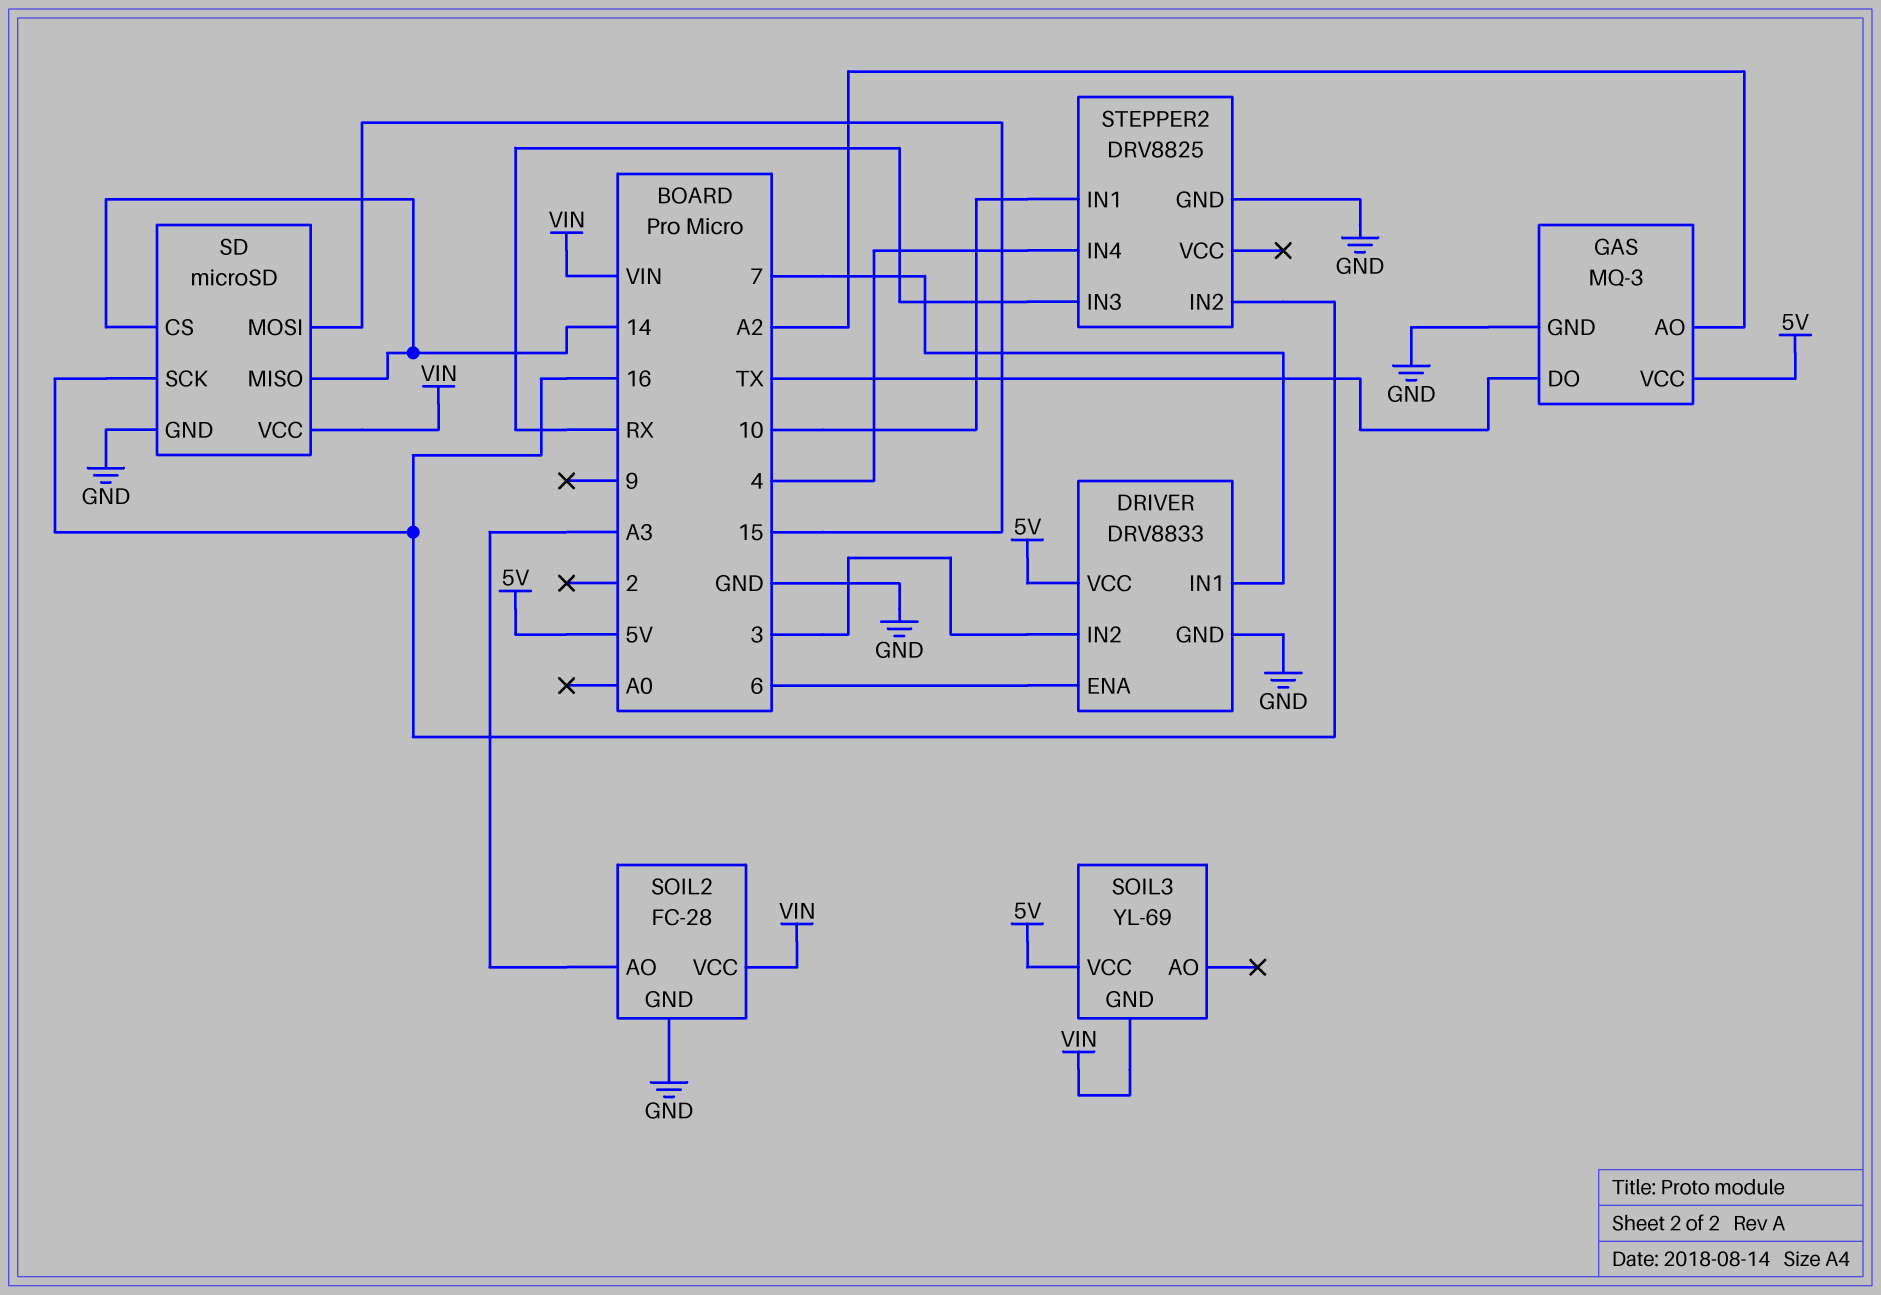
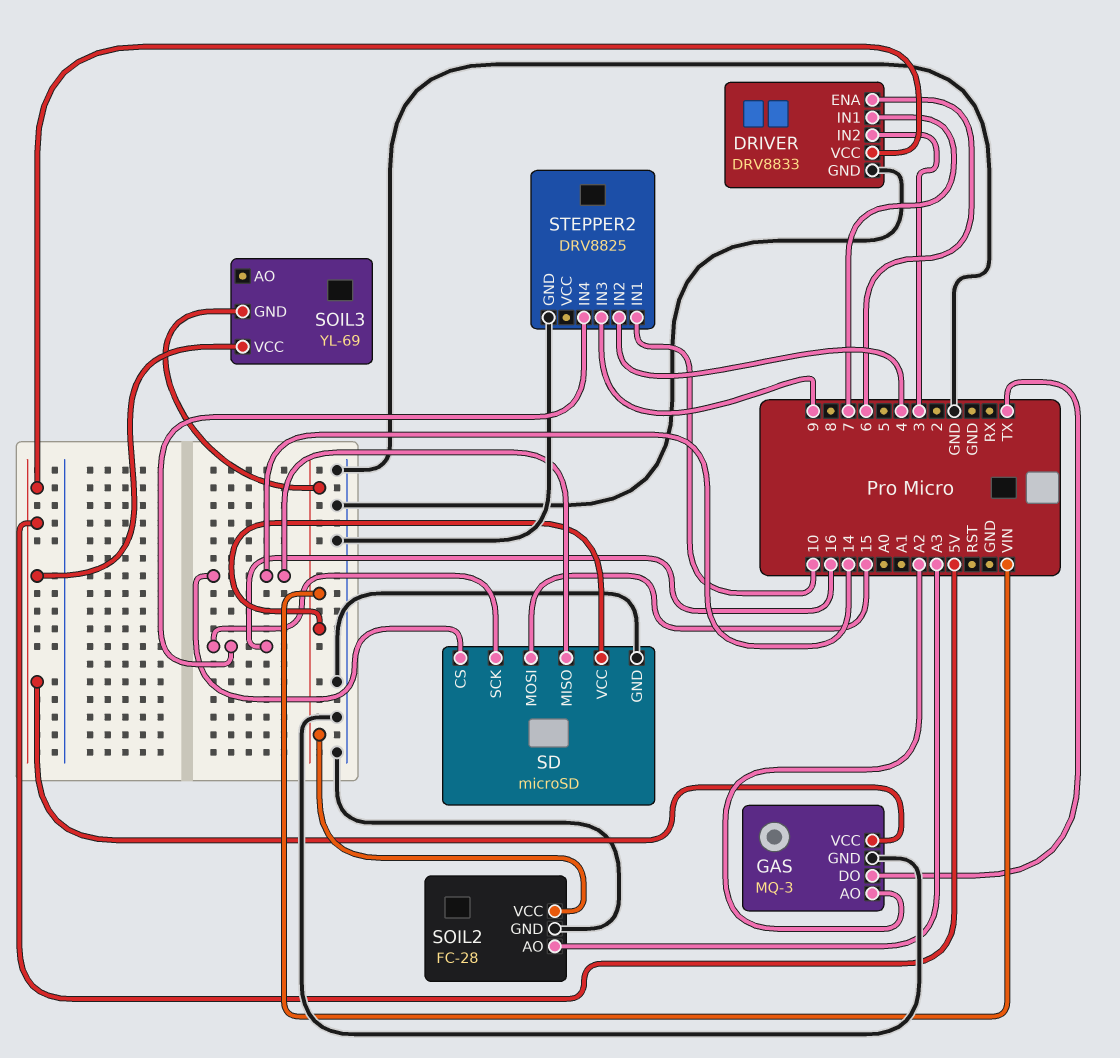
STEPPER2 pin IN2: 16 -> 4
STEPPER2 pin IN3: RX -> 9
STEPPER2 pin IN4: 4 -> 16

